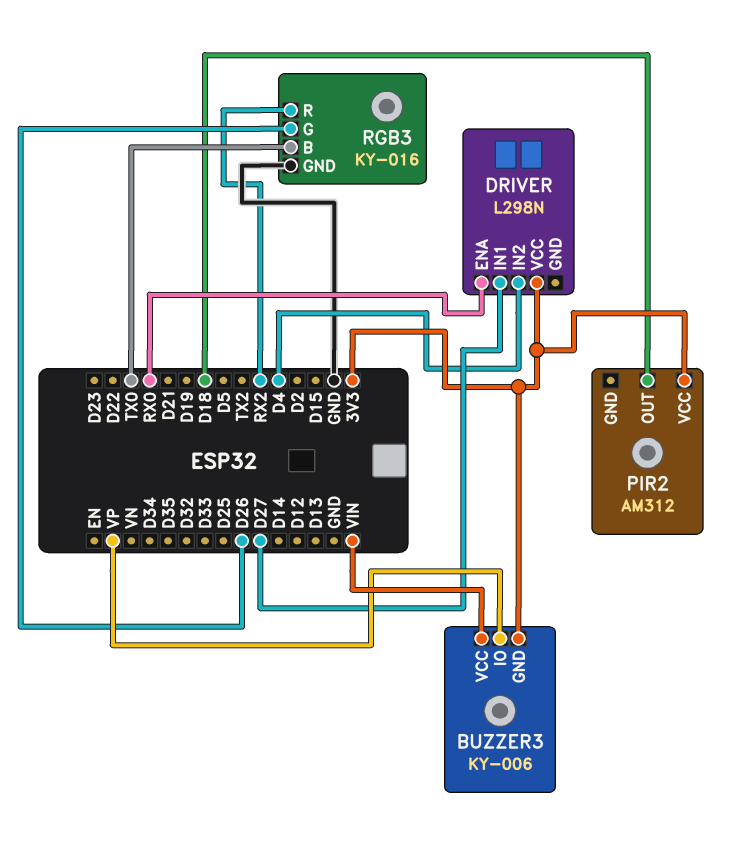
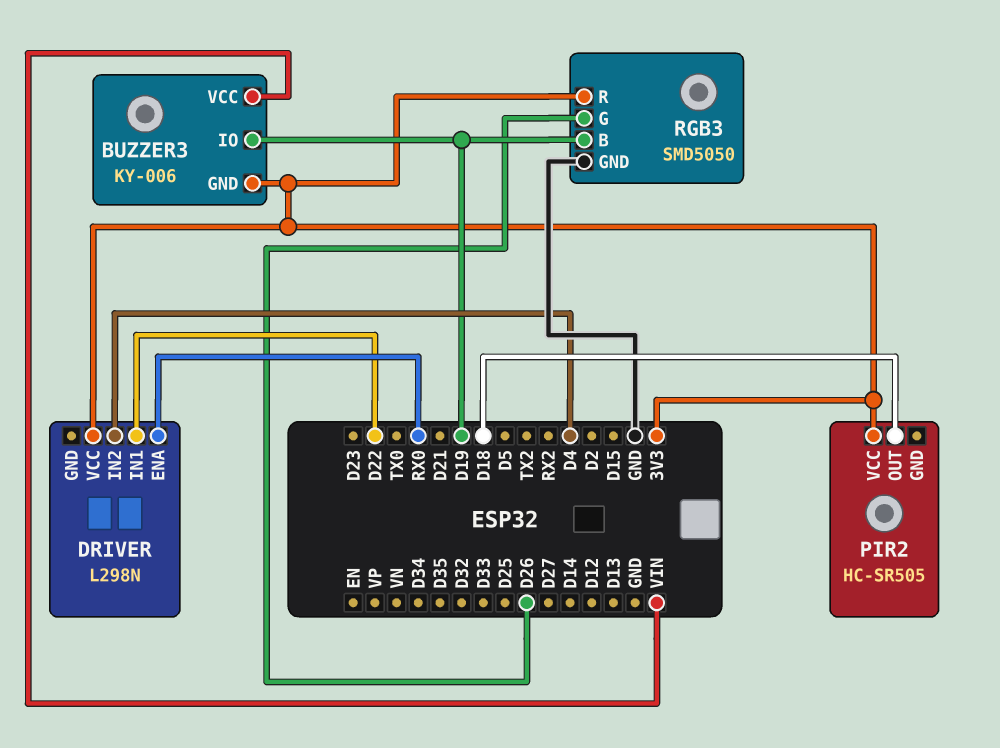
BUZZER3 pin IO: VP -> D19
DRIVER pin IN1: D27 -> D22
PIR2: AM312 -> HC-SR505
RGB3: KY-016 -> SMD5050
RGB3 pin B: TX0 -> D19
RGB3 pin R: RX2 -> 3V3

